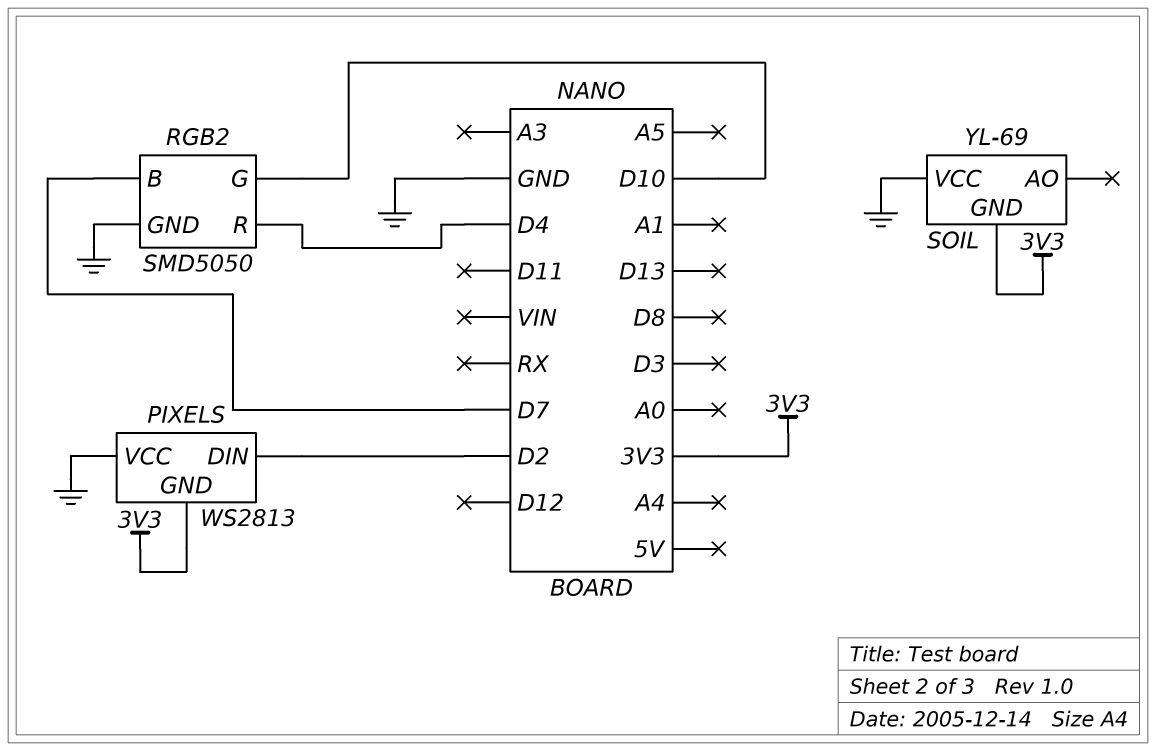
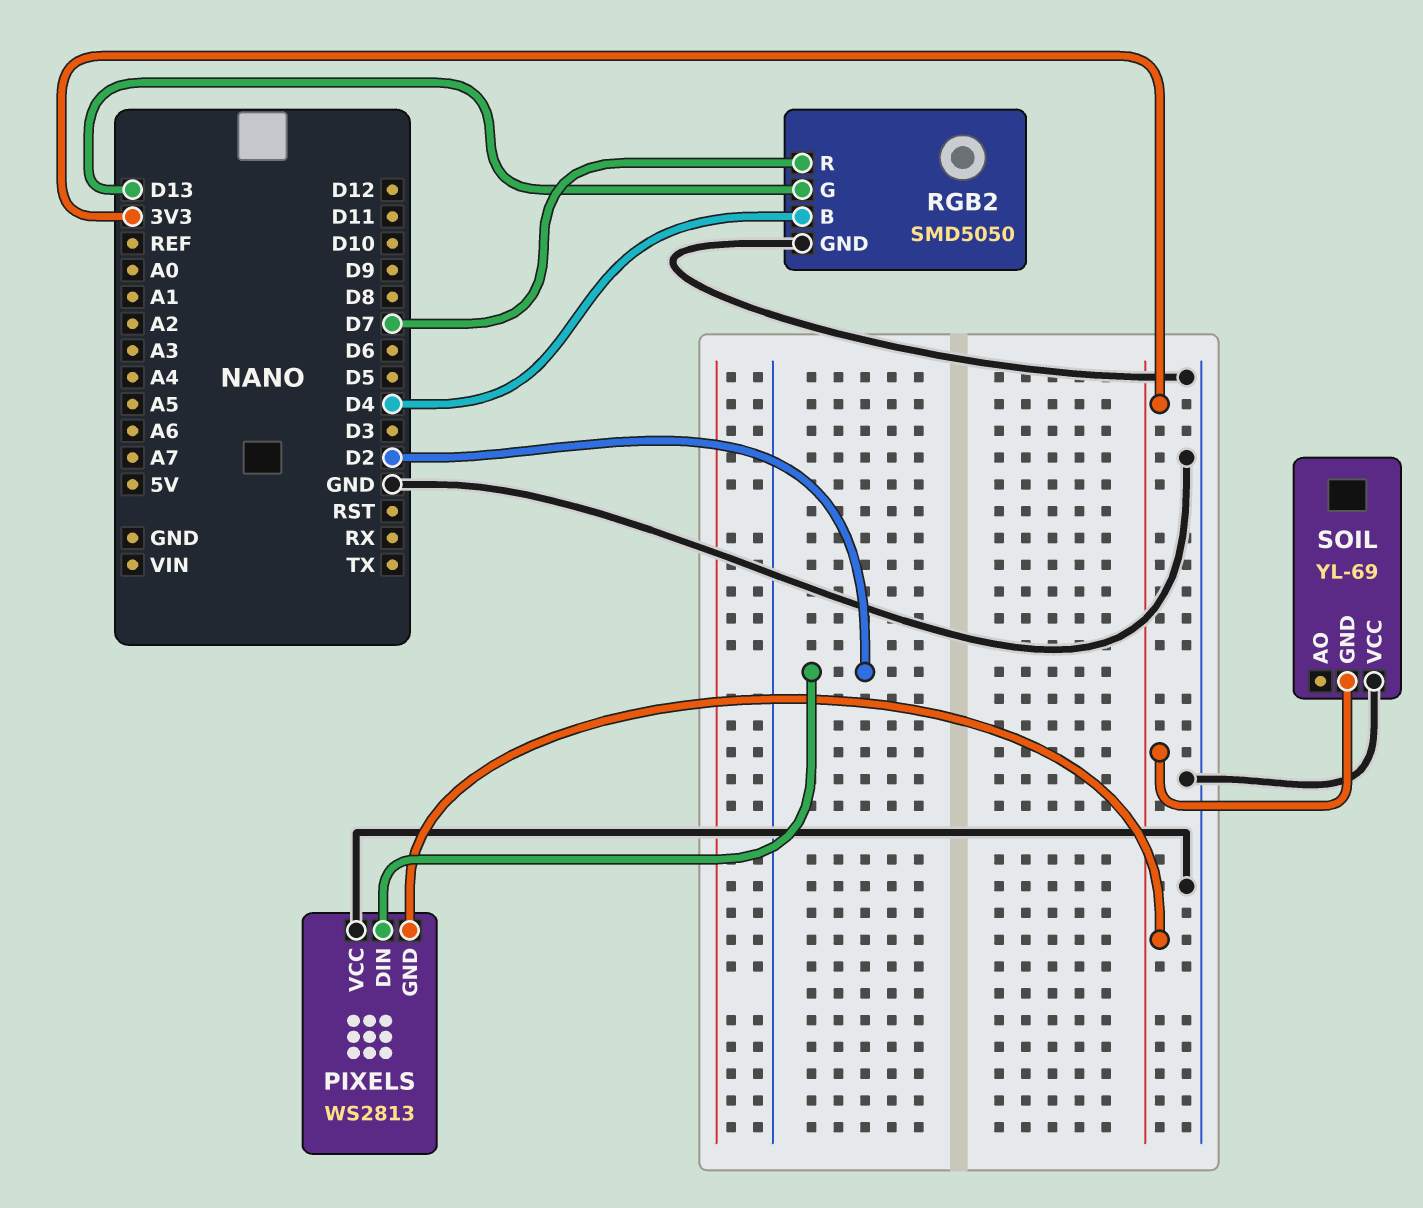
RGB2 pin B: D7 -> D4
RGB2 pin G: D10 -> D13
RGB2 pin R: D4 -> D7

